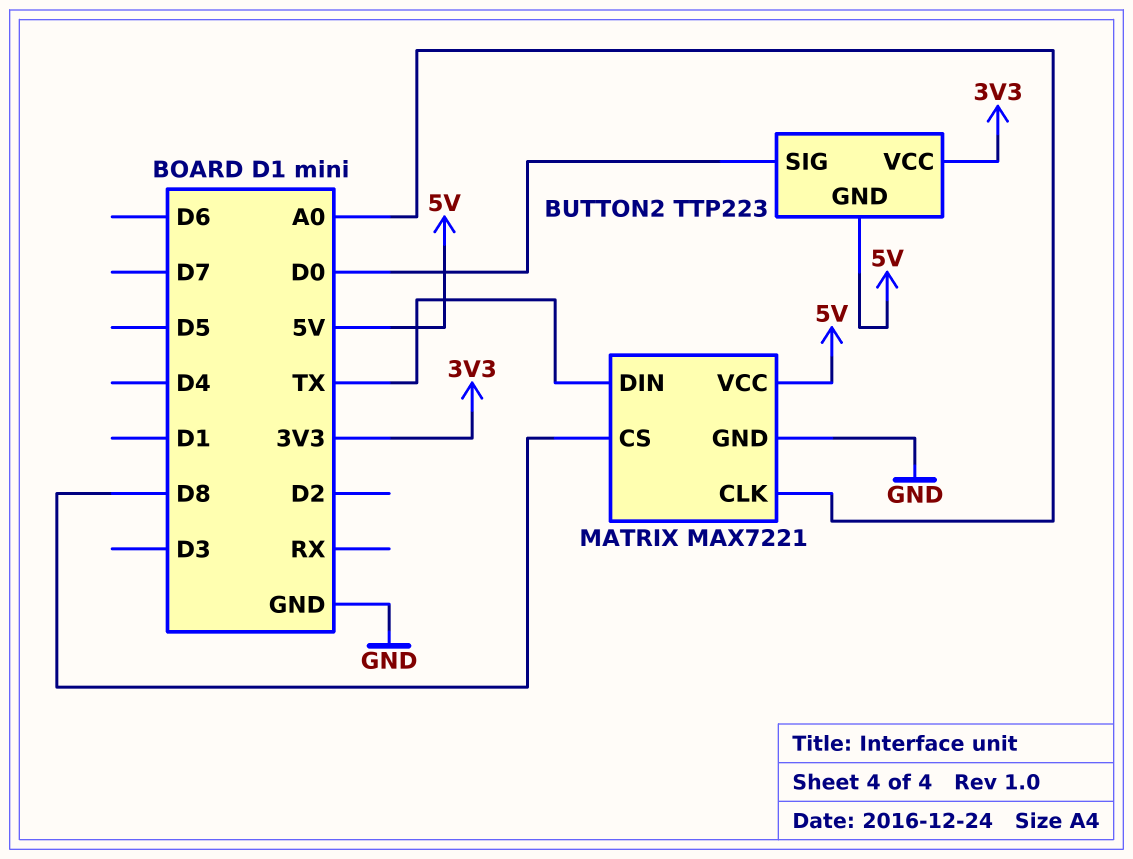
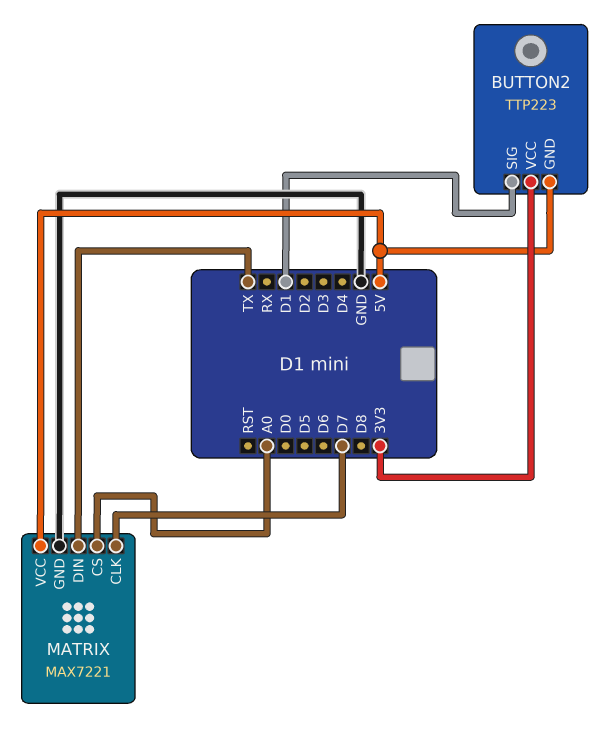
BUTTON2 pin SIG: D0 -> D1
MATRIX pin CLK: A0 -> D7
MATRIX pin CS: D8 -> A0

